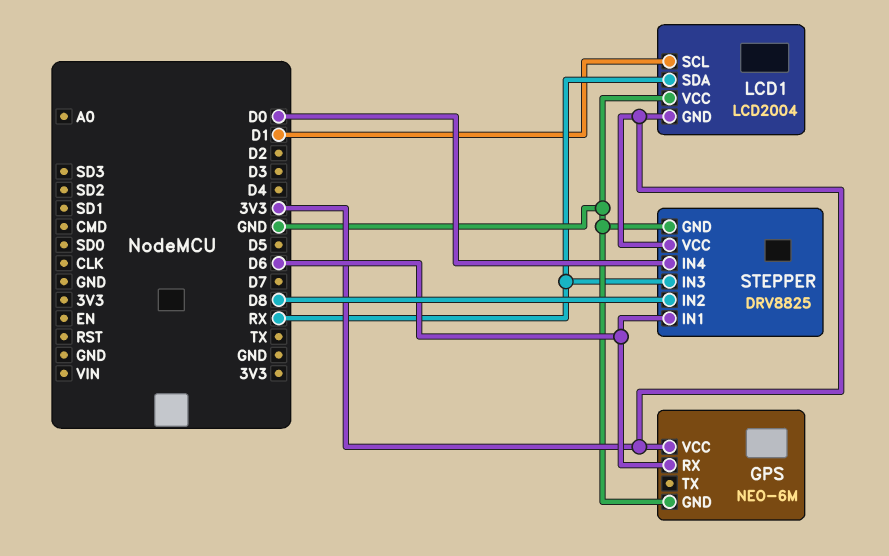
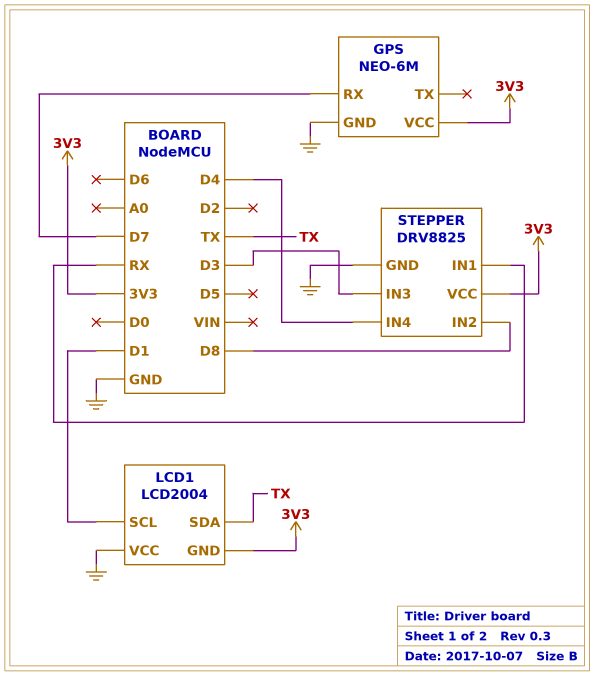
GPS pin RX: D6 -> D7
LCD1 pin SDA: RX -> TX
STEPPER pin IN1: D6 -> RX
STEPPER pin IN3: RX -> D3
STEPPER pin IN4: D0 -> D4

